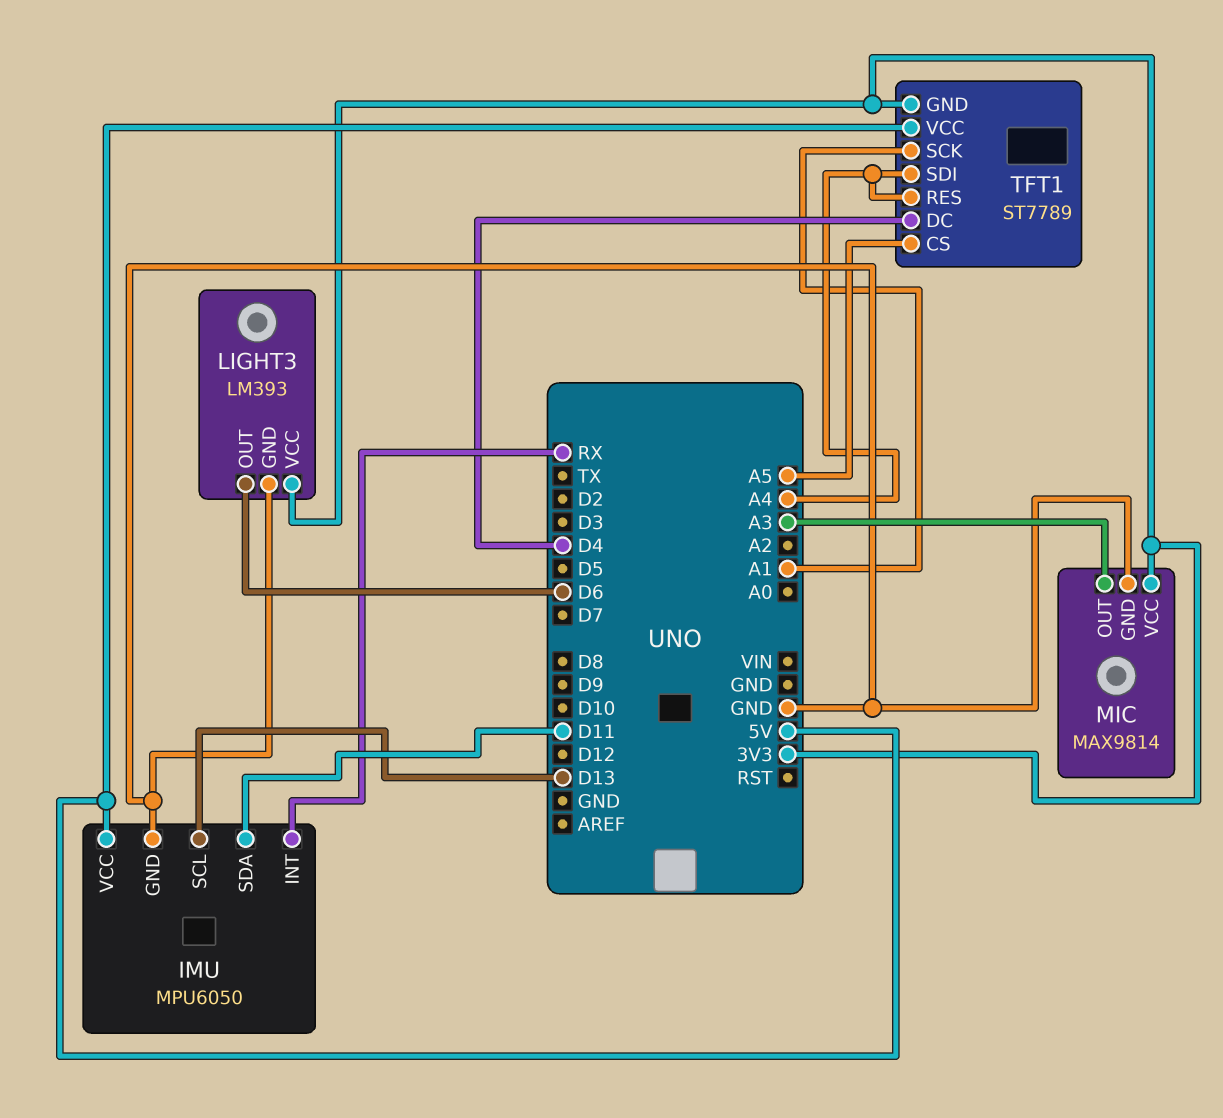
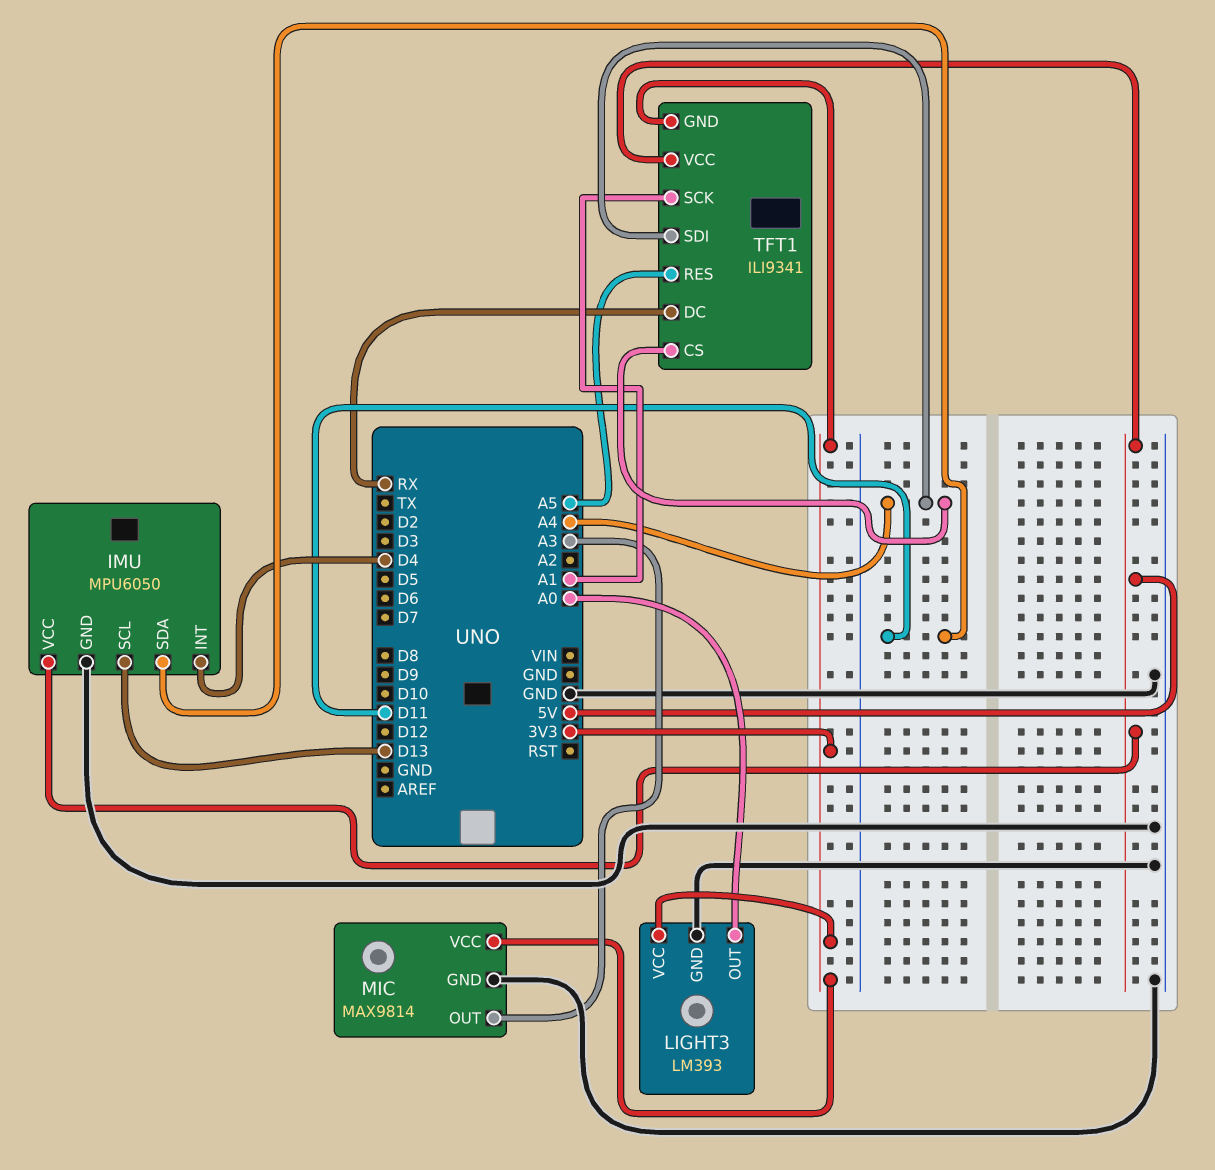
IMU pin INT: RX -> D4
LIGHT3 pin OUT: D6 -> A0
TFT1: ST7789 -> ILI9341
TFT1 pin CS: A5 -> A4
TFT1 pin DC: D4 -> RX
TFT1 pin RES: A4 -> A5

